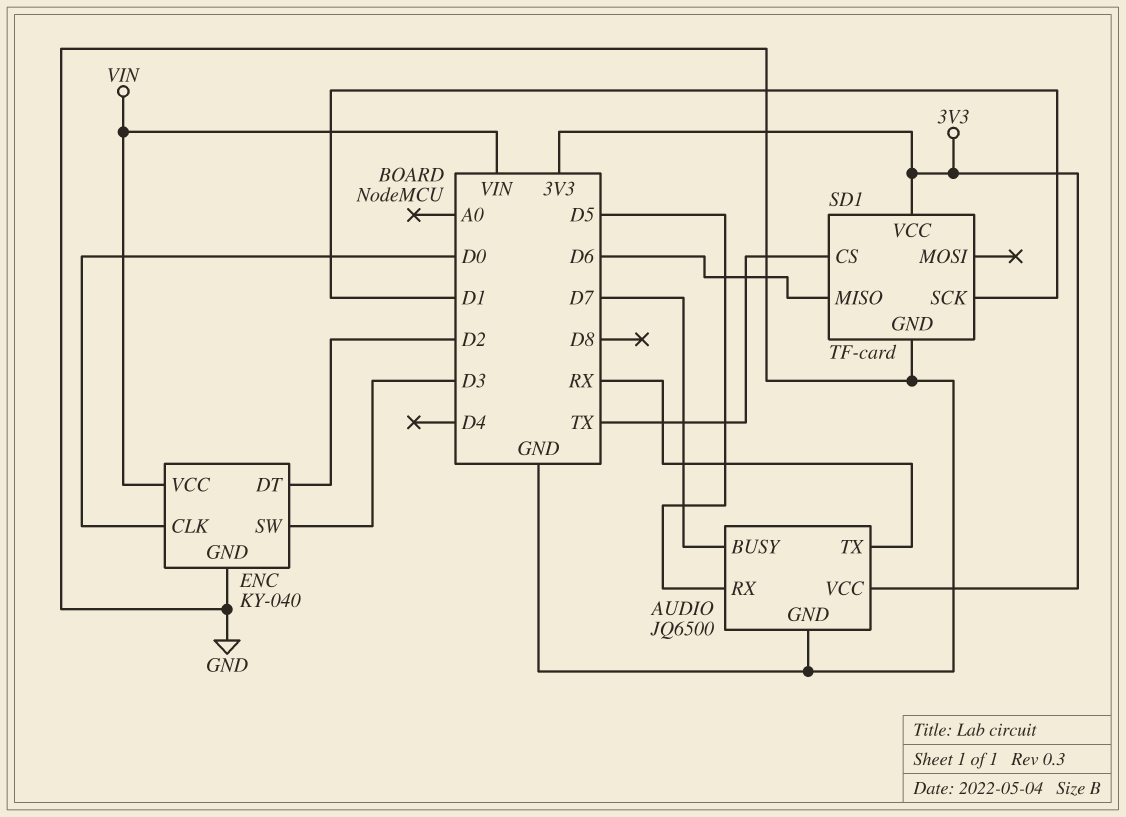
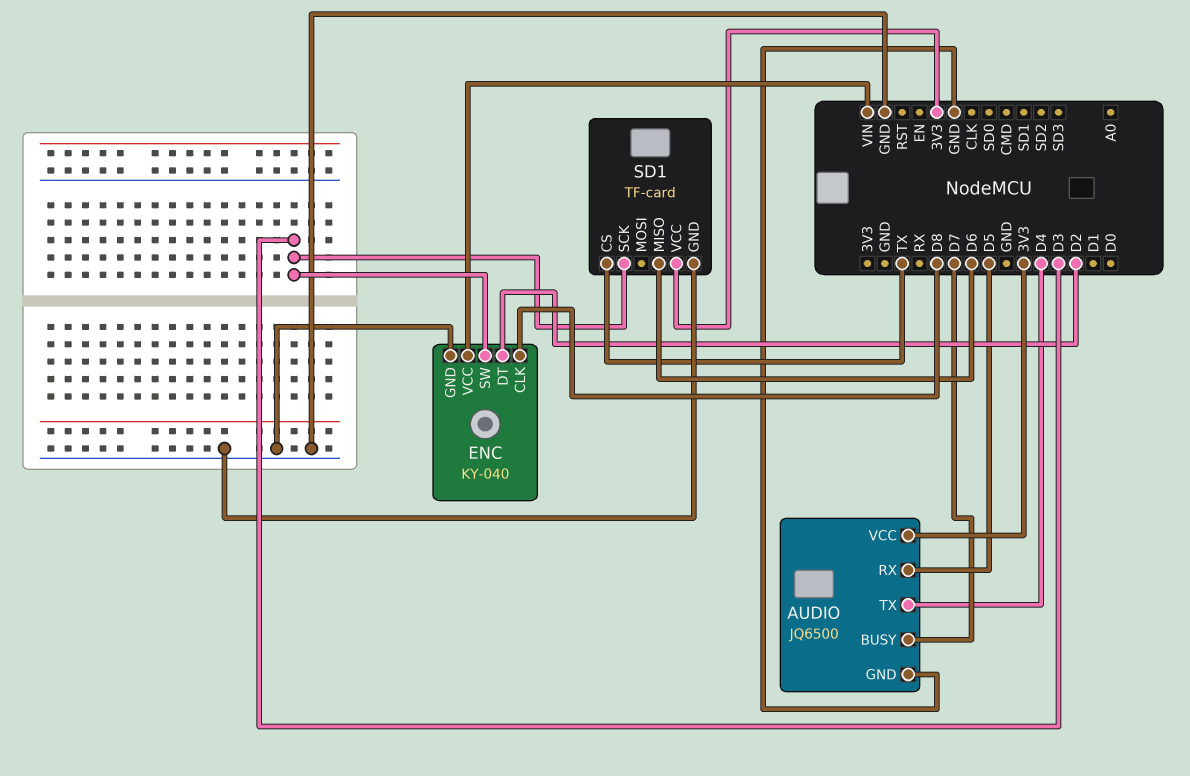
AUDIO pin TX: RX -> D4
ENC pin CLK: D0 -> D8
SD1 pin SCK: D1 -> D3

